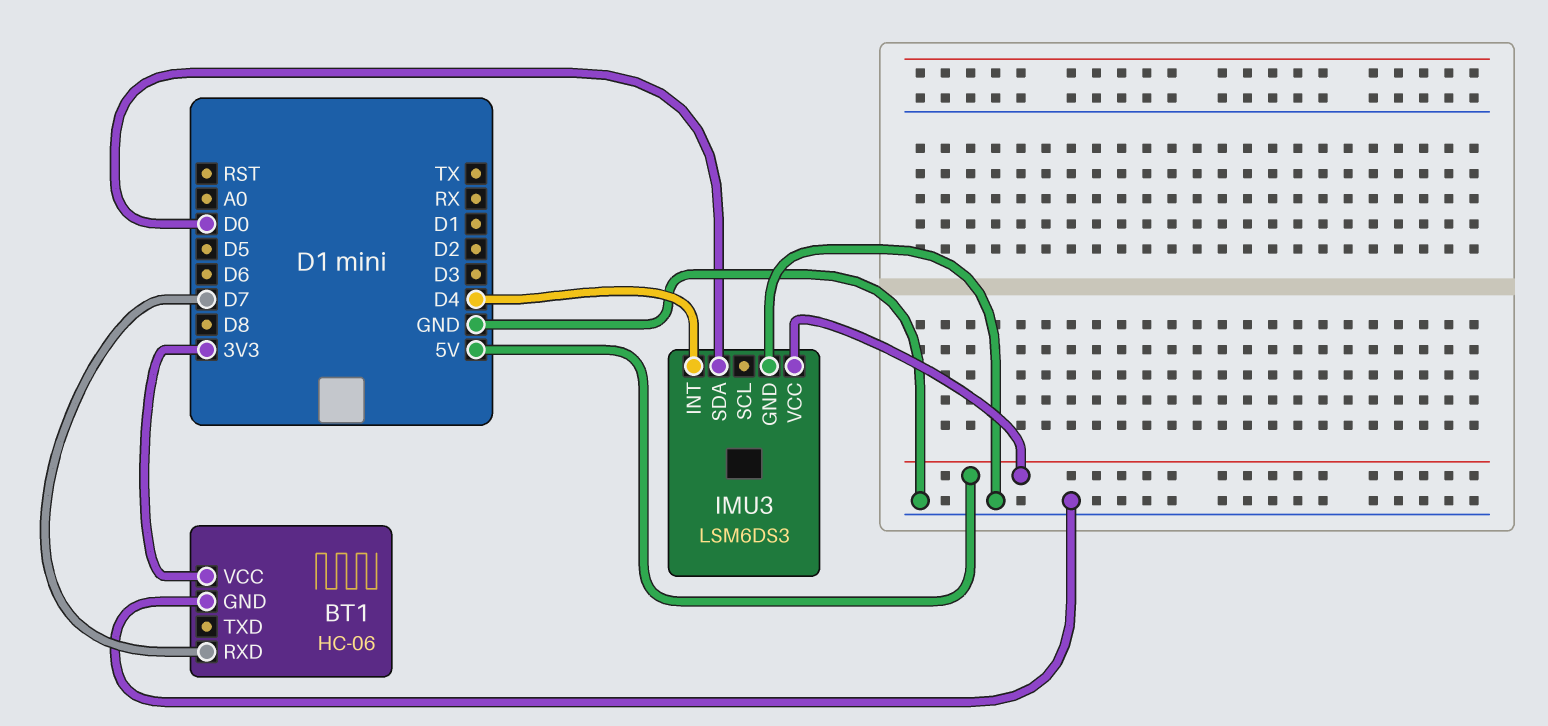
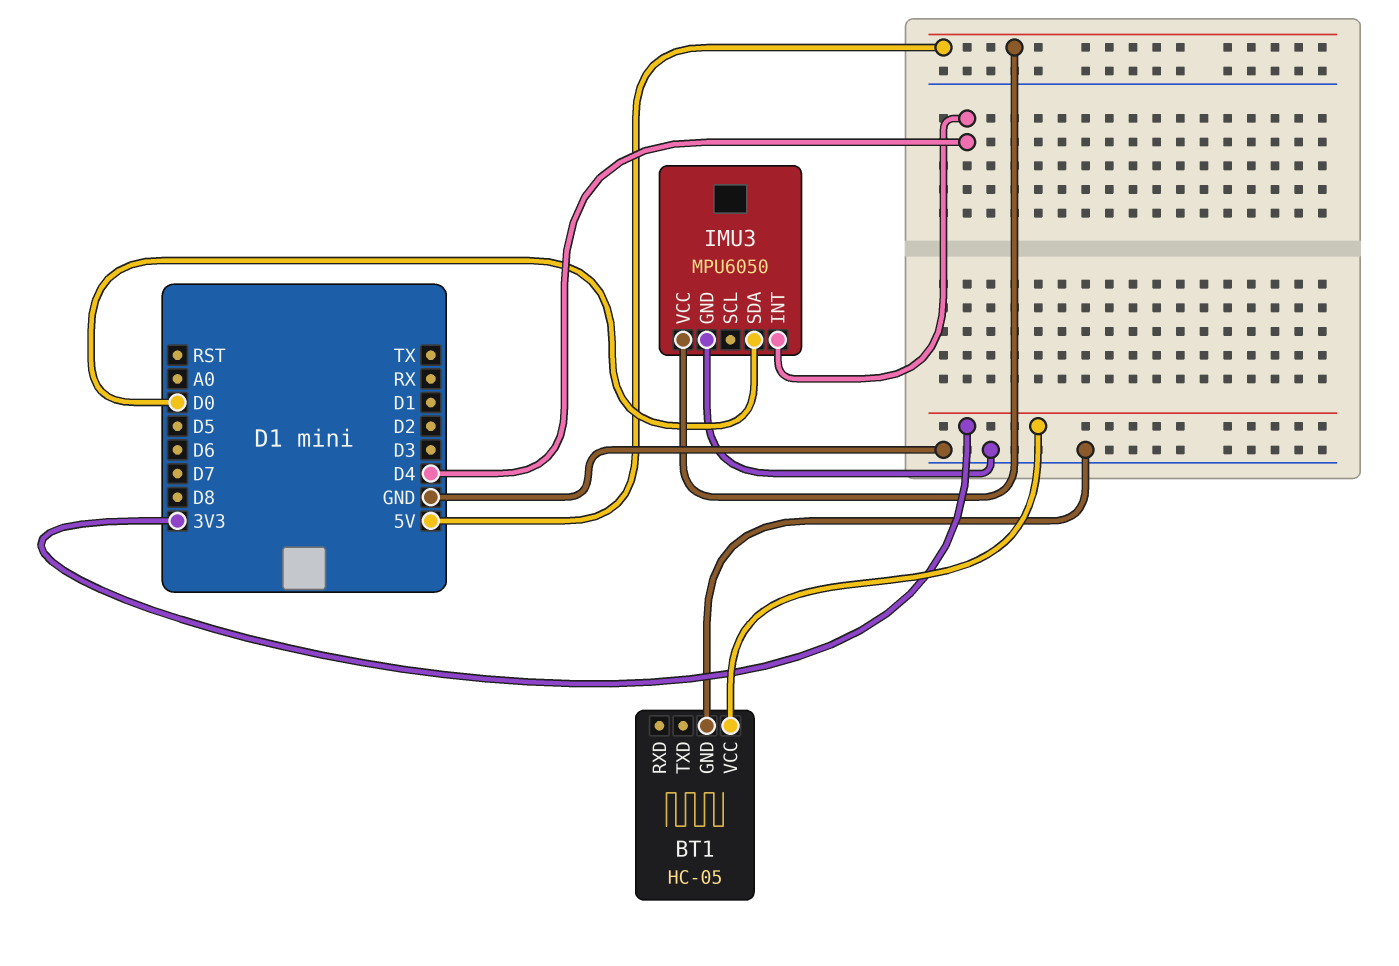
BT1: HC-06 -> HC-05
BT1 pin RXD: D7 -> none
IMU3: LSM6DS3 -> MPU6050

